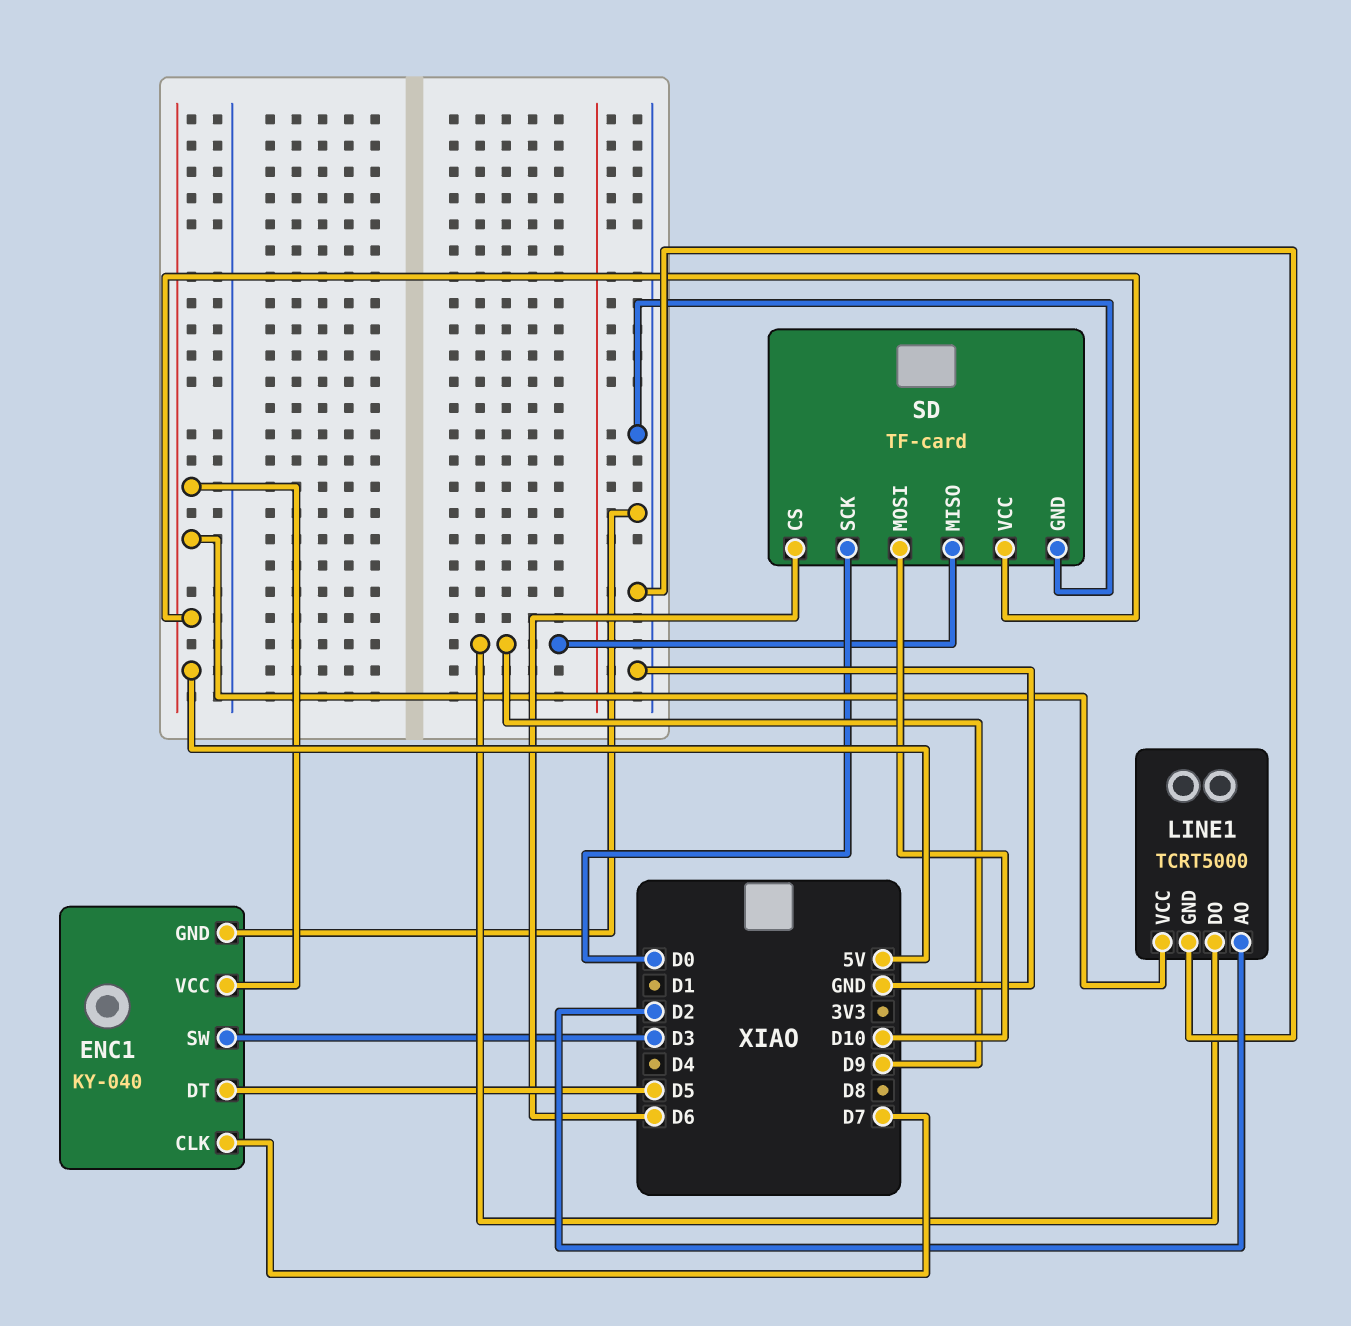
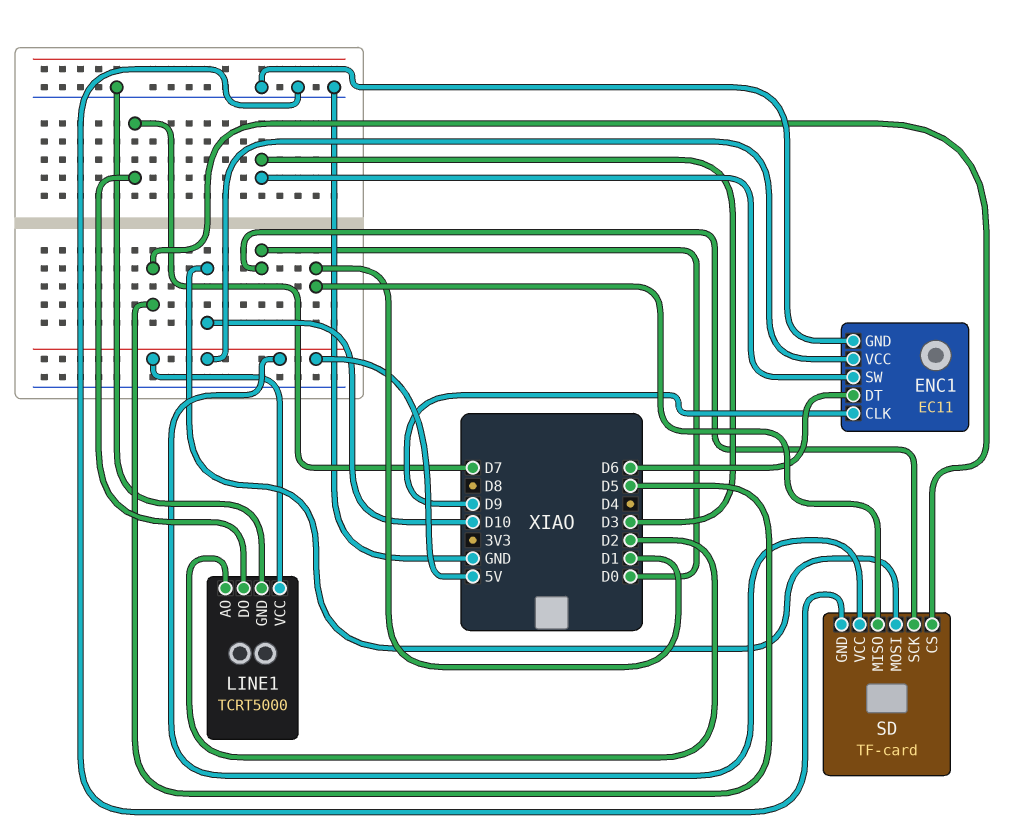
ENC1: KY-040 -> EC11
ENC1 pin CLK: D7 -> D9
ENC1 pin DT: D5 -> D6
LINE1 pin DO: D9 -> D7
SD pin CS: D6 -> D5
SD pin MISO: D9 -> D1

